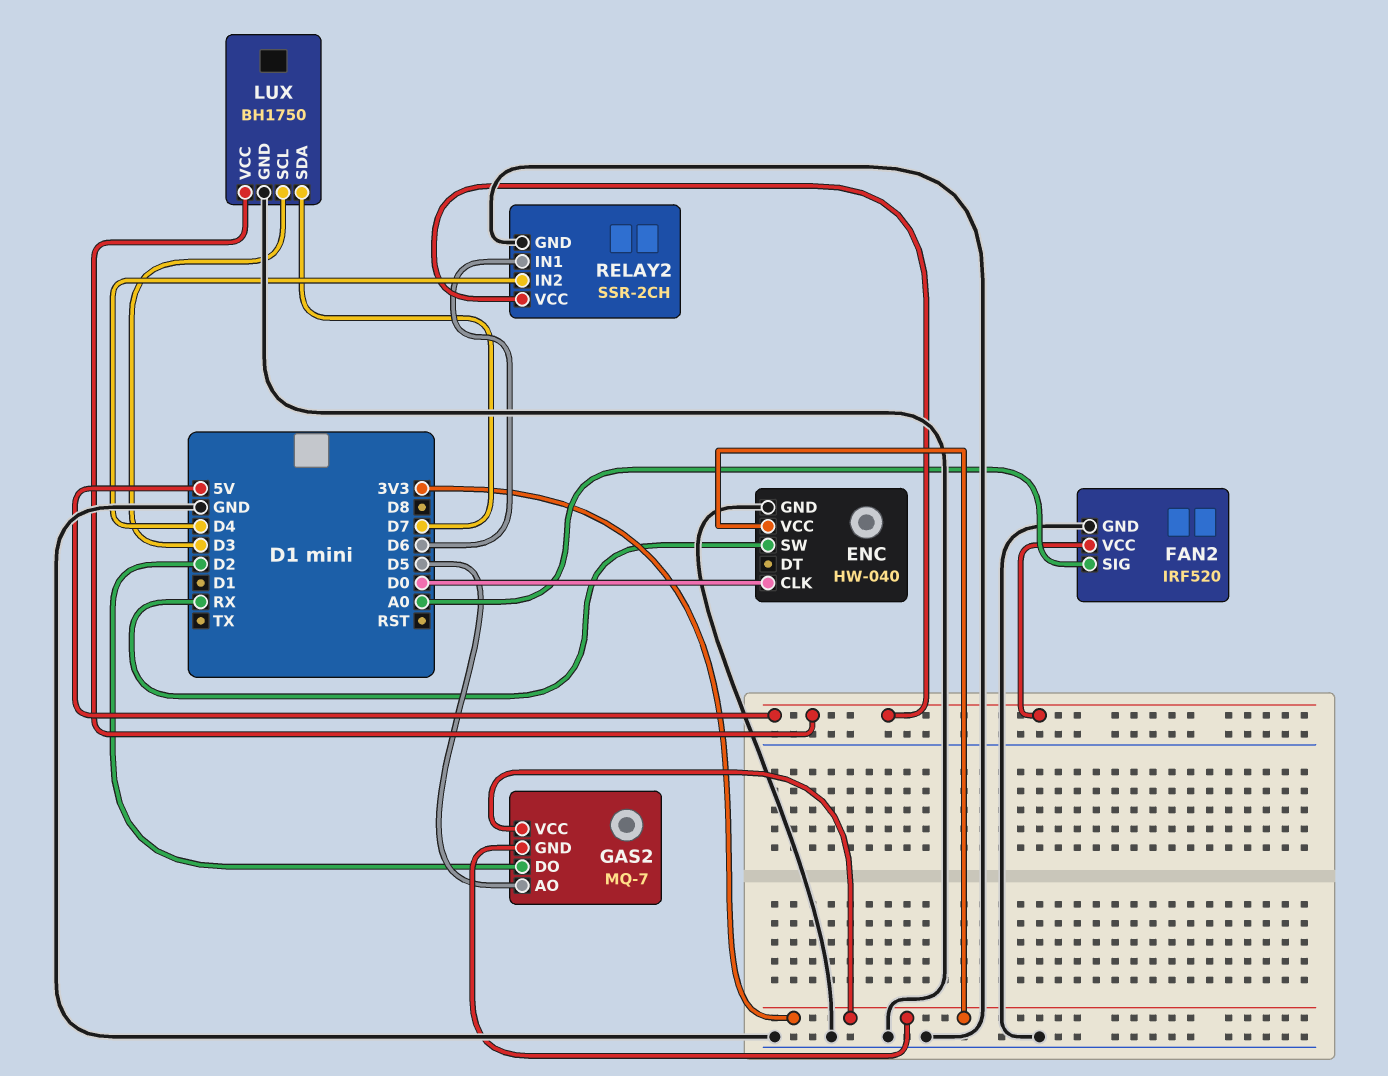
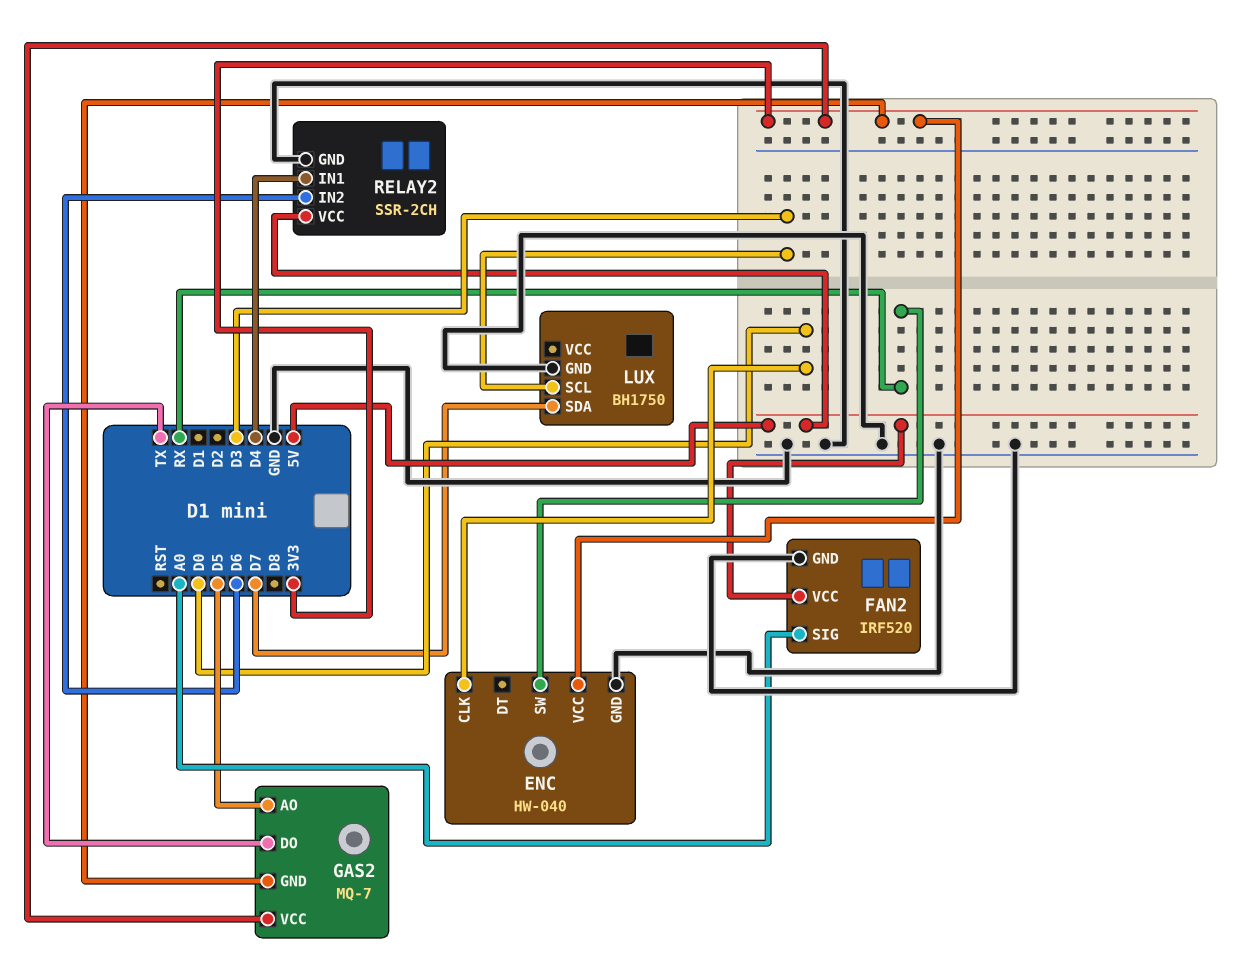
GAS2 pin DO: D2 -> TX
LUX pin VCC: 5V -> none
RELAY2 pin IN1: D6 -> D4
RELAY2 pin IN2: D4 -> D6

